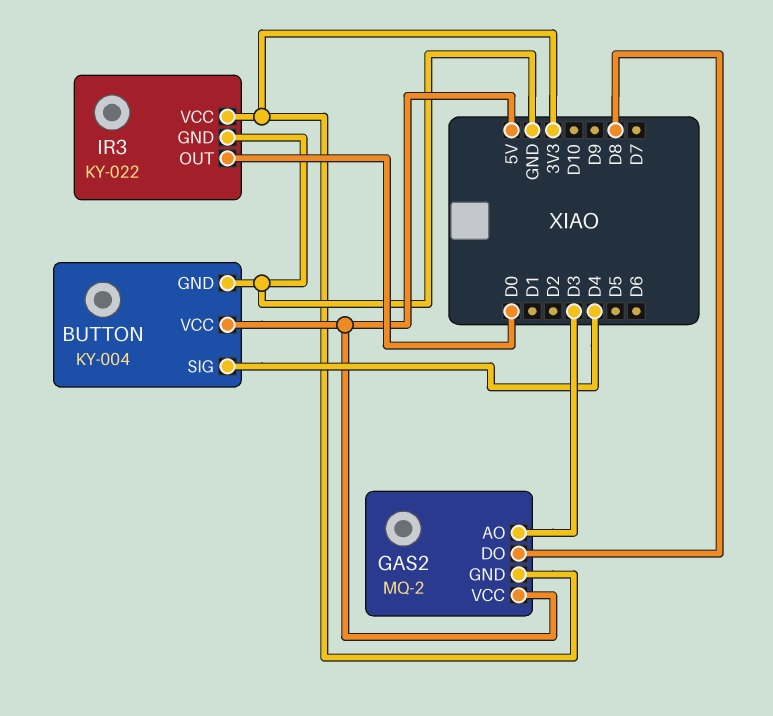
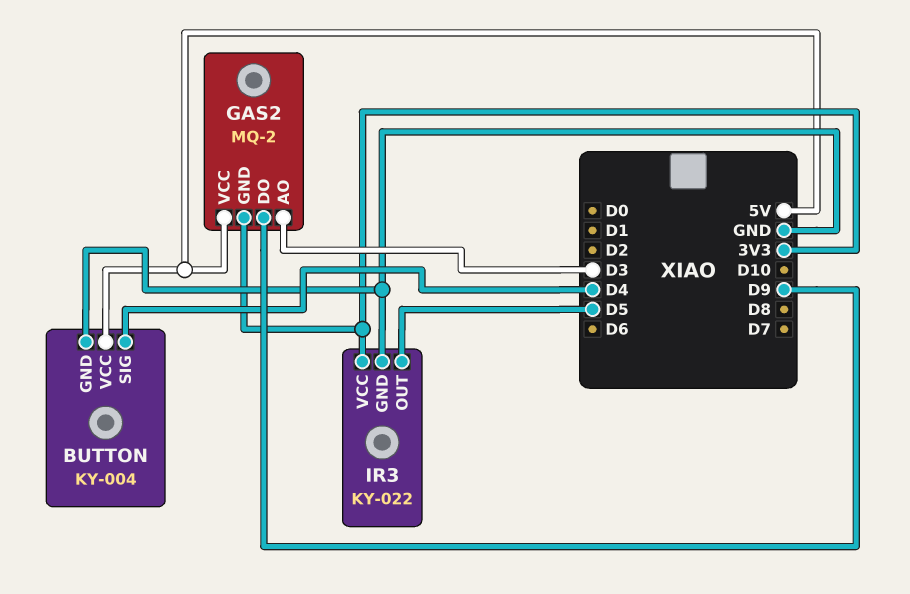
GAS2 pin DO: D8 -> D9
IR3 pin OUT: D0 -> D5

